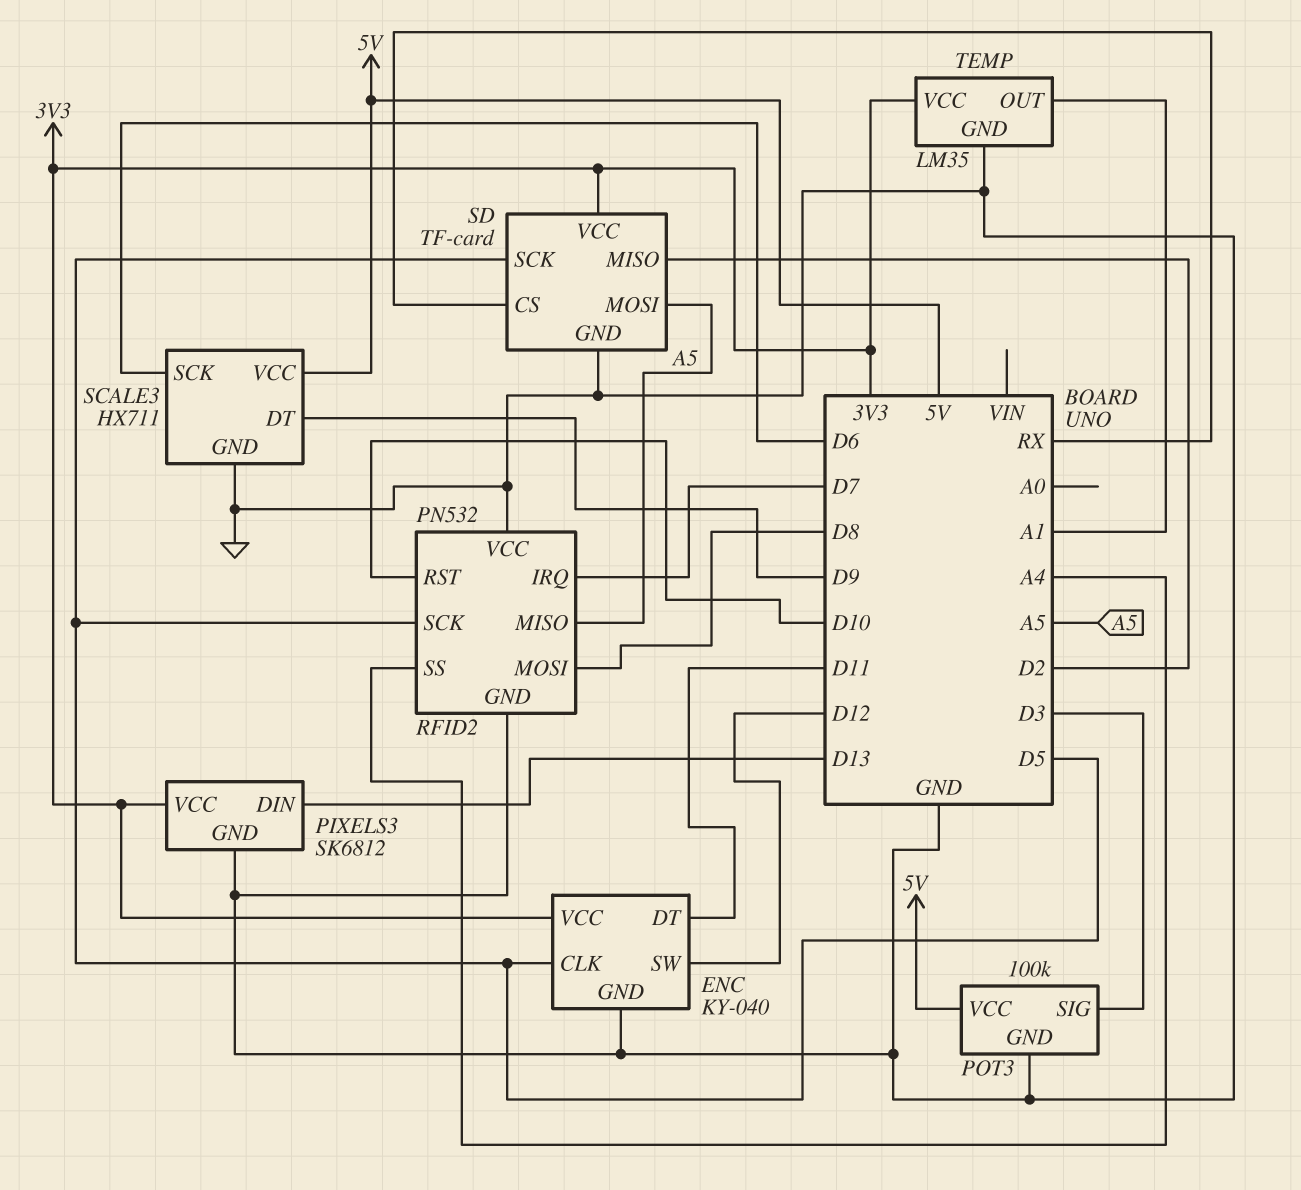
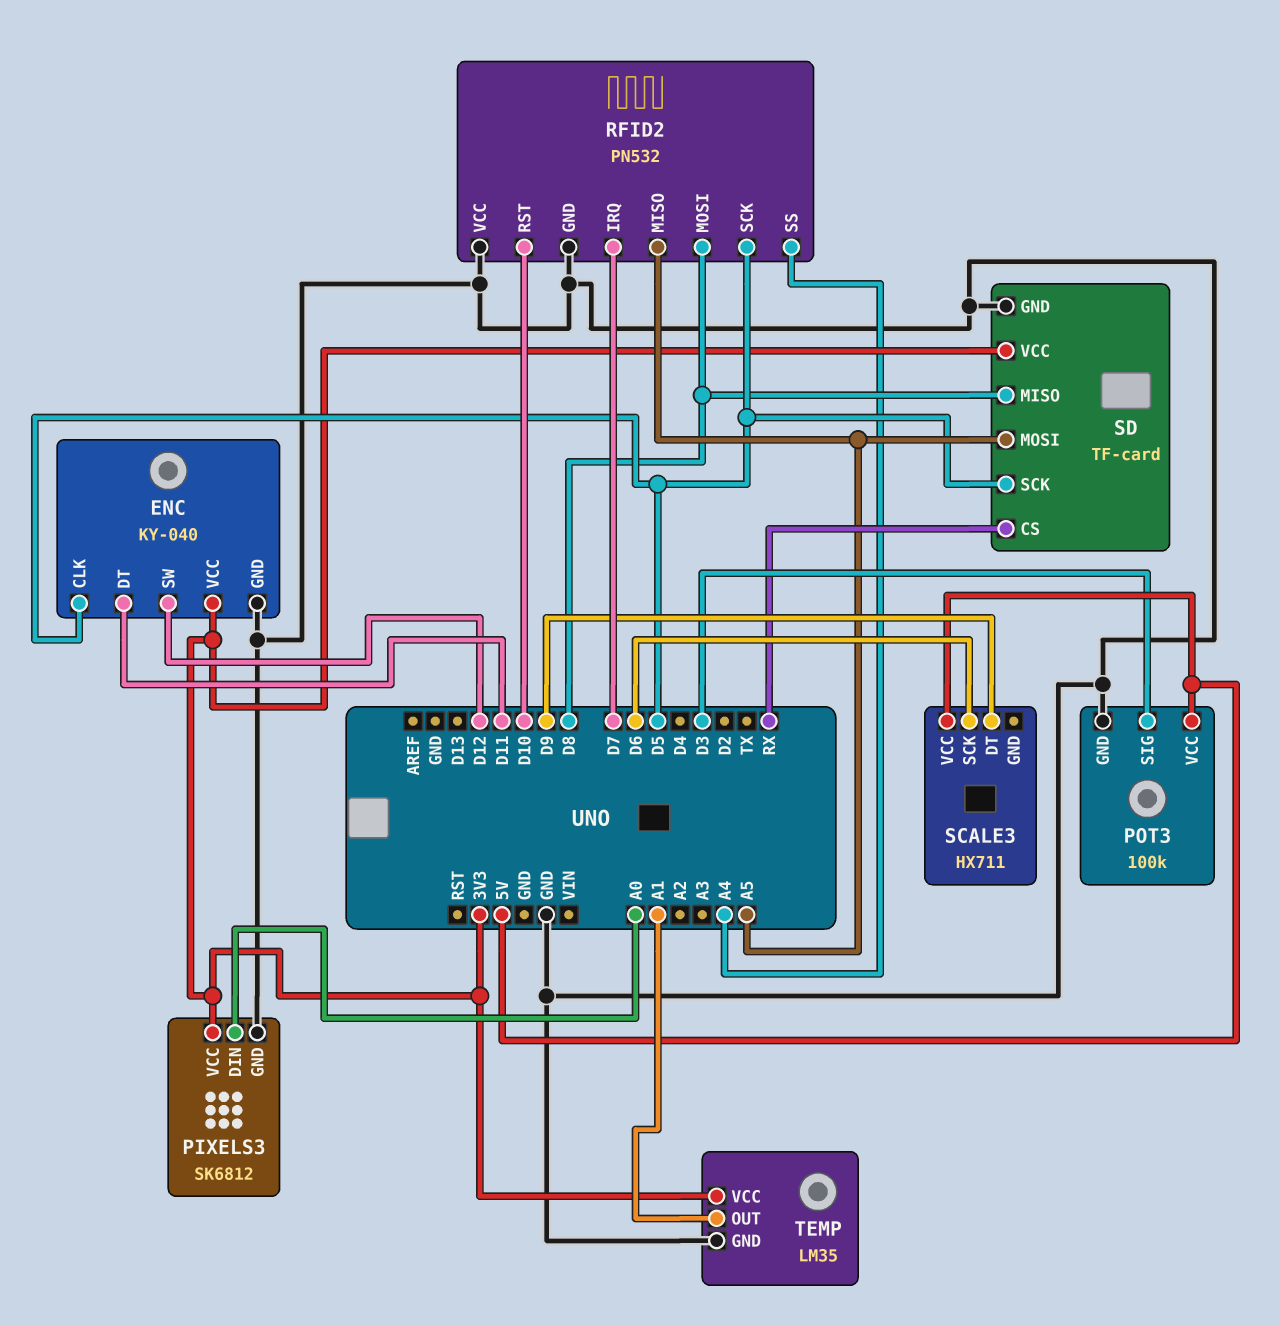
PIXELS3 pin DIN: D13 -> A0
SCALE3 pin GND: GND -> none
SD pin MISO: D2 -> D8

